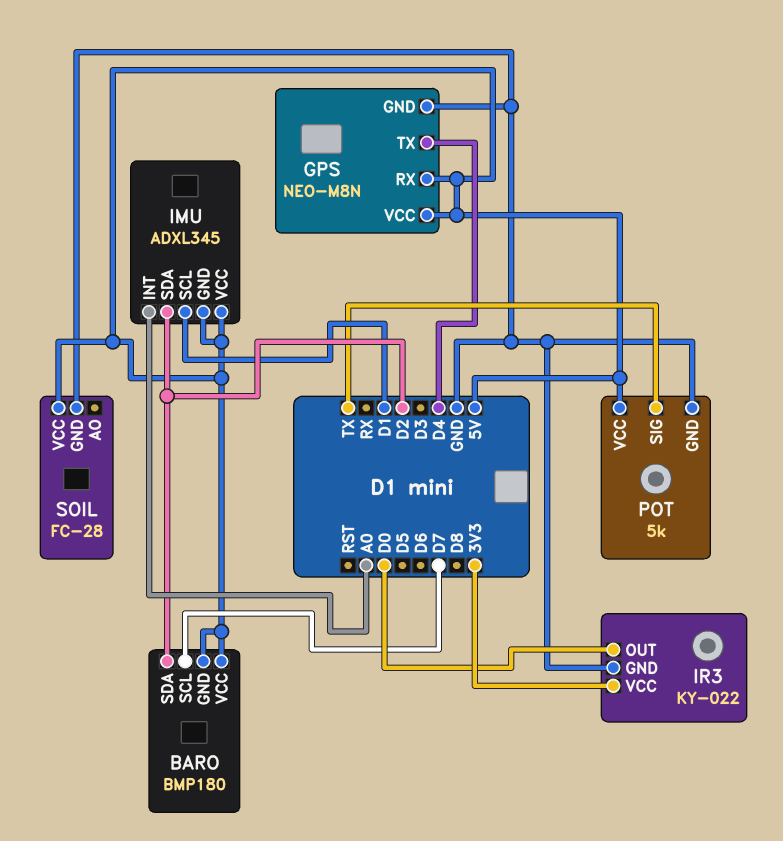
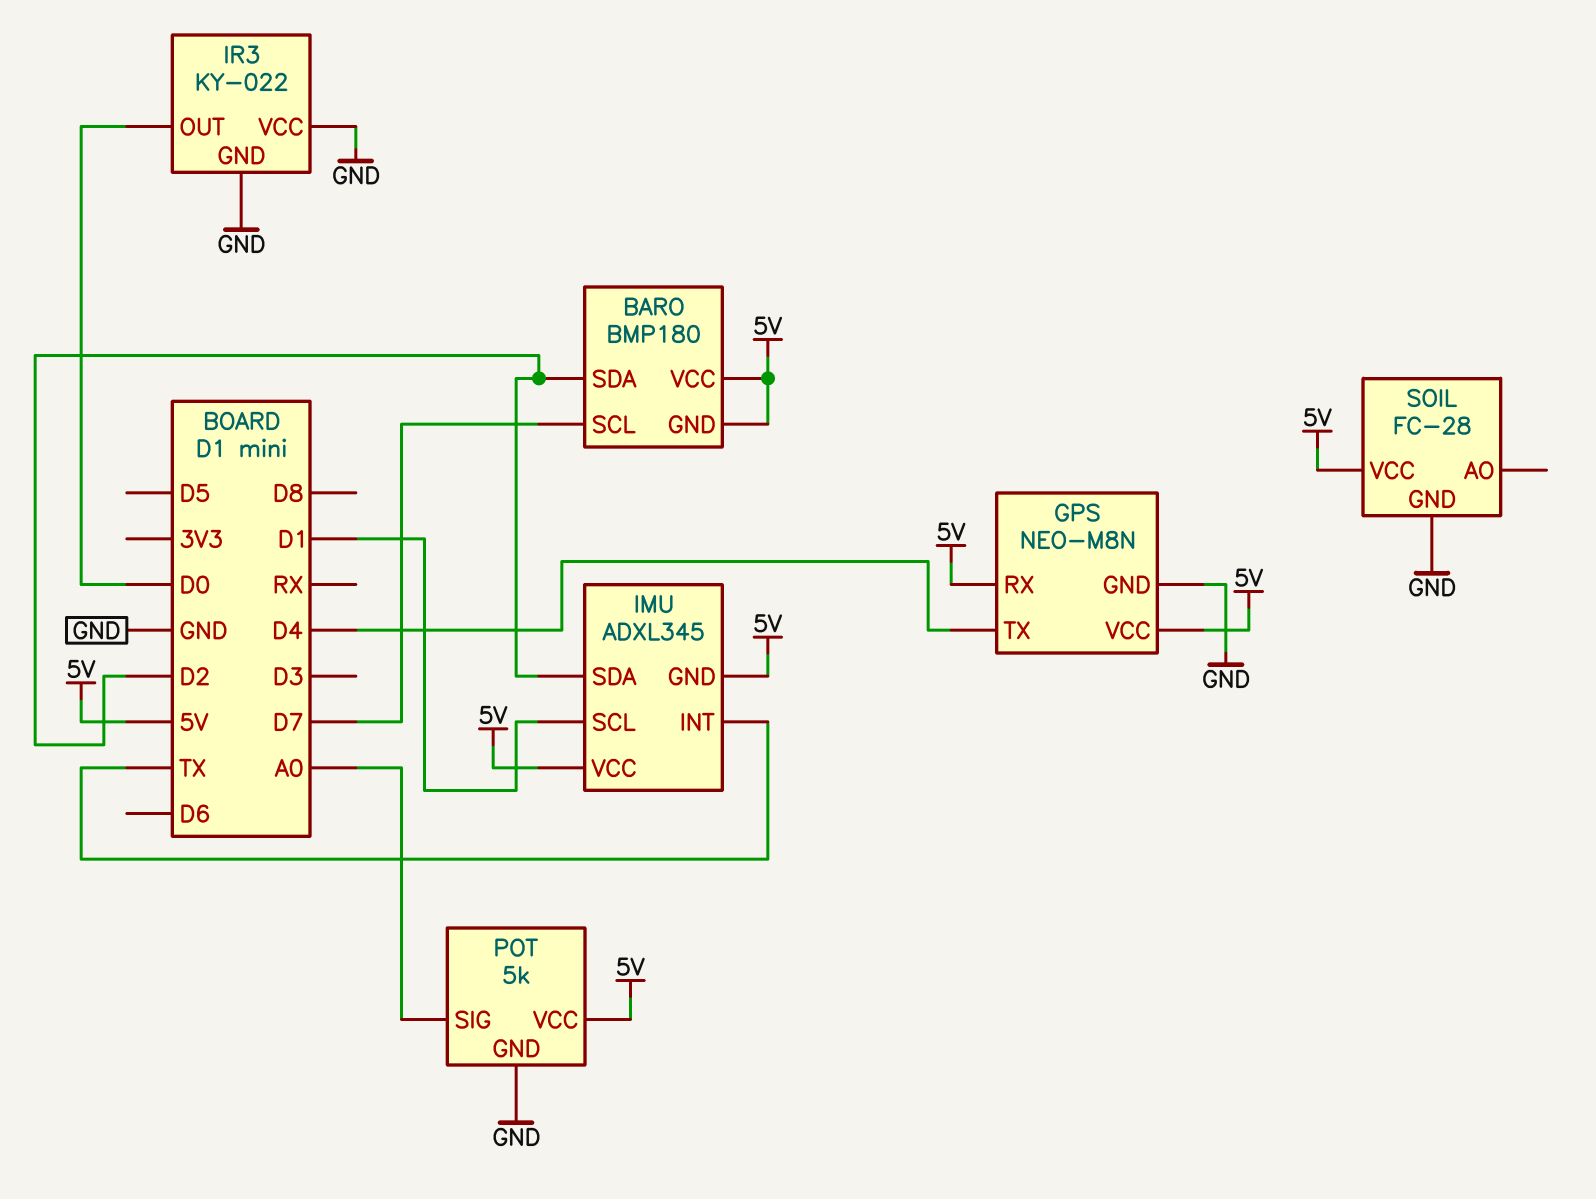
IMU pin INT: A0 -> TX
IR3 pin VCC: 3V3 -> GND
POT pin SIG: TX -> A0

